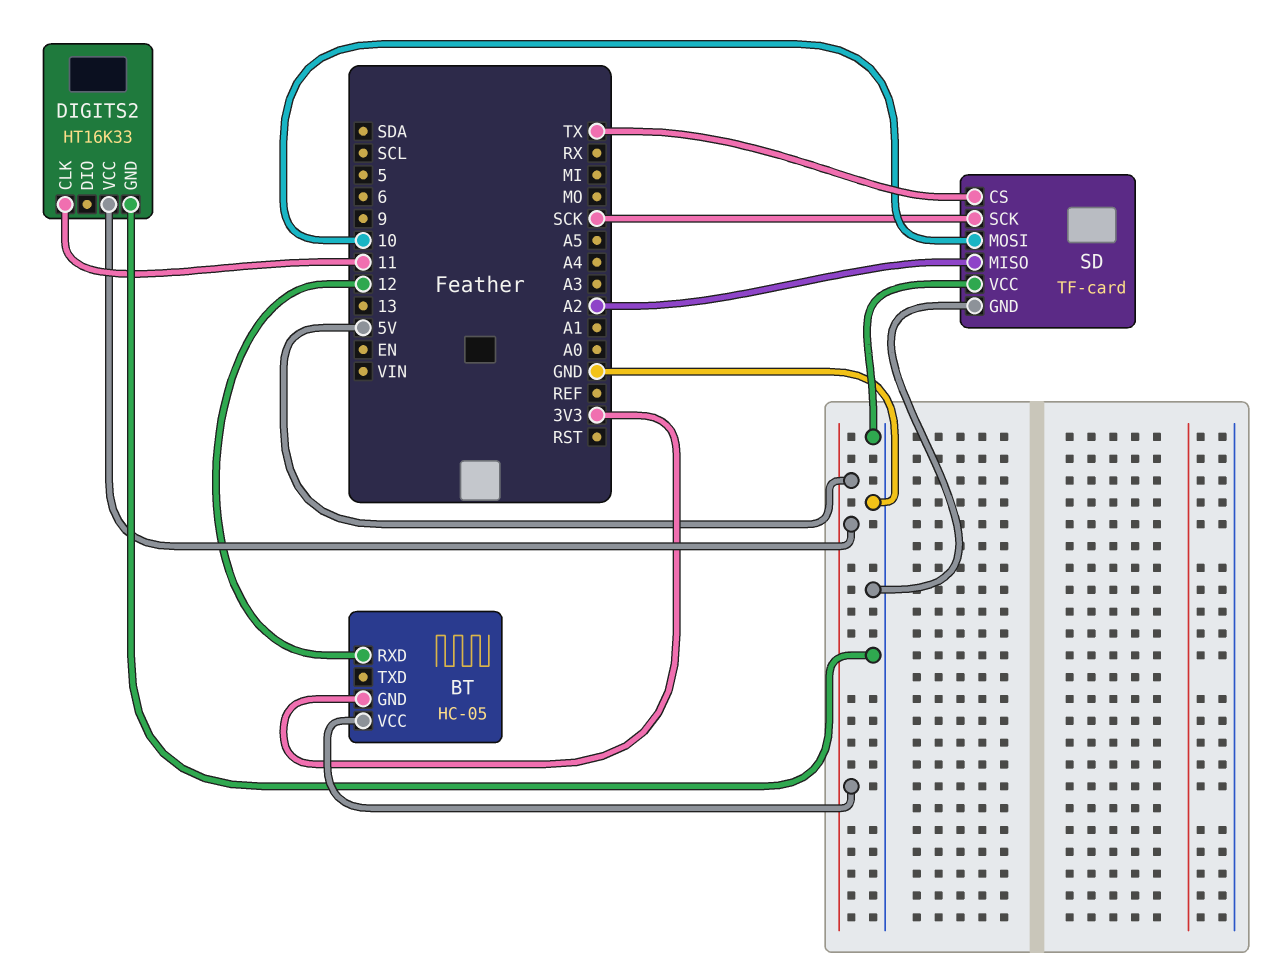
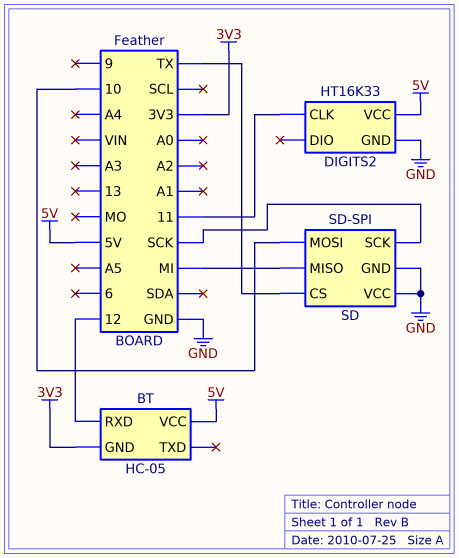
SD: TF-card -> SD-SPI
SD pin MISO: A2 -> MI

